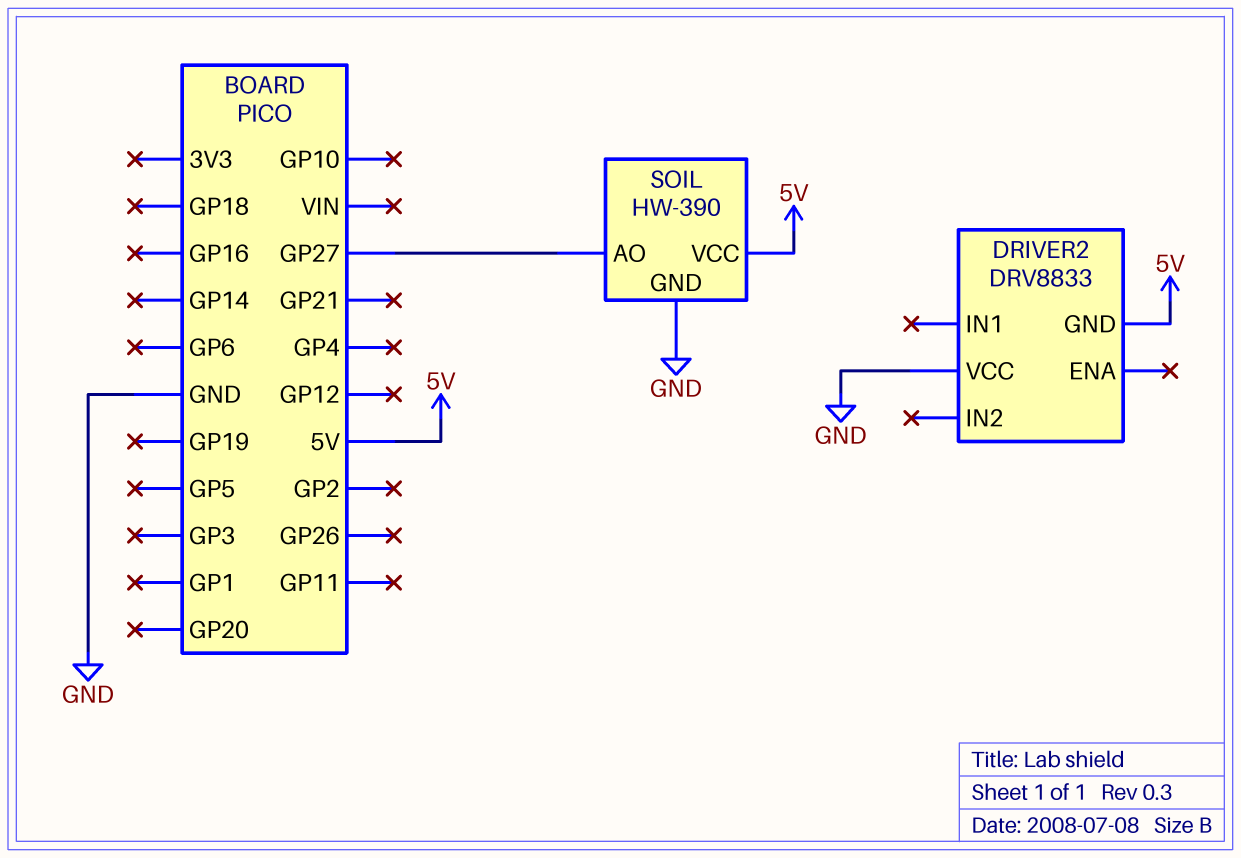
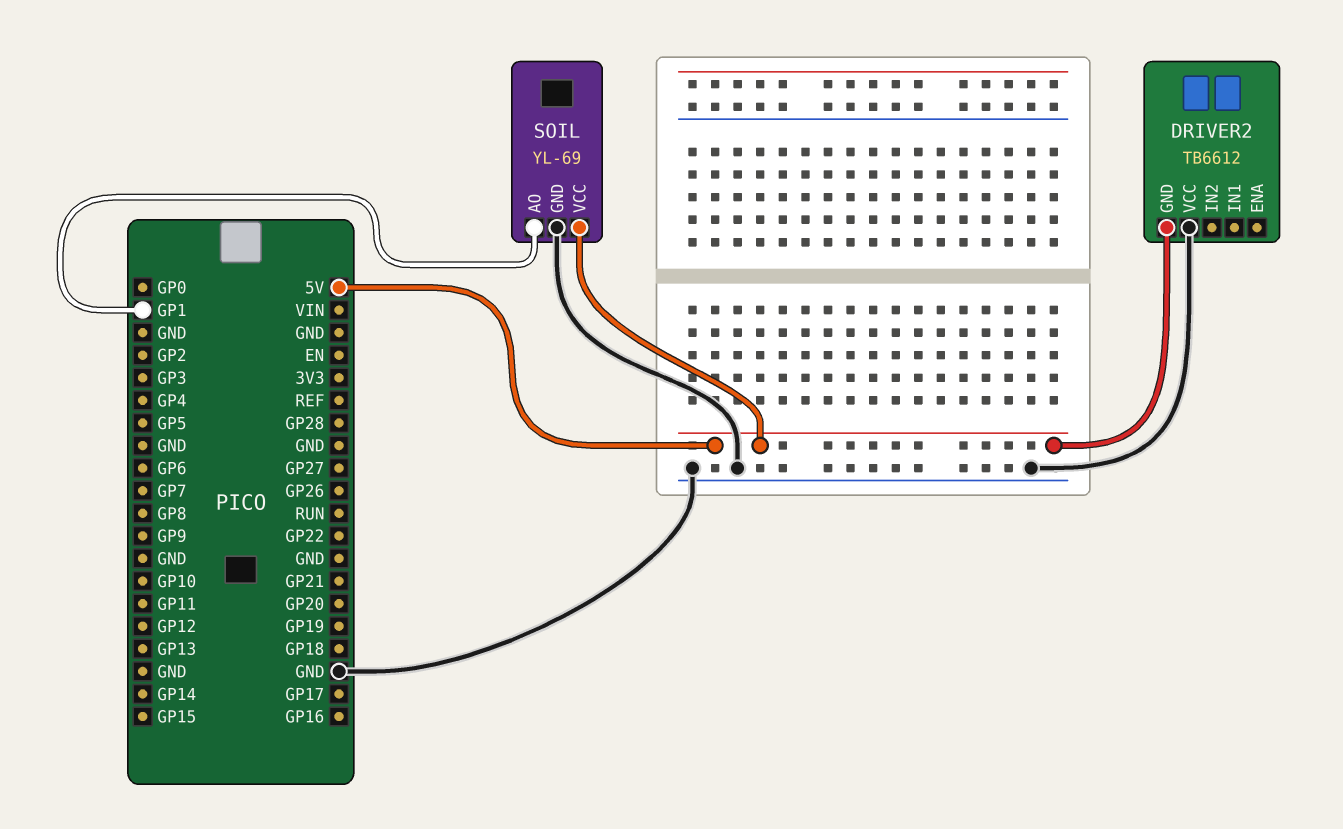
DRIVER2: DRV8833 -> TB6612
SOIL: HW-390 -> YL-69
SOIL pin AO: GP27 -> GP1

